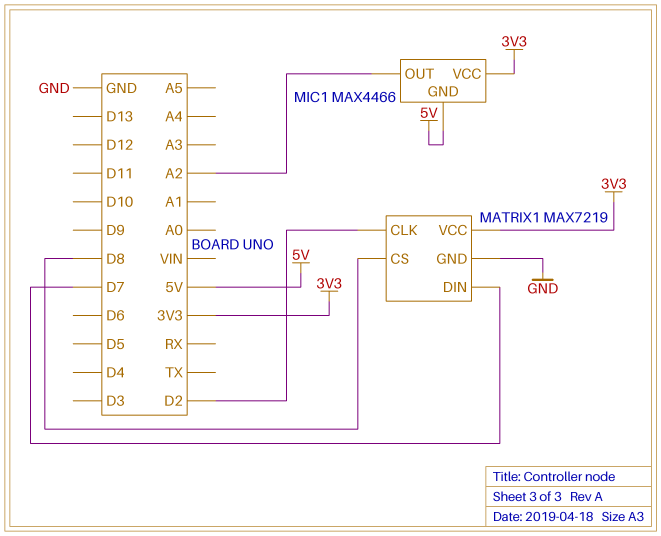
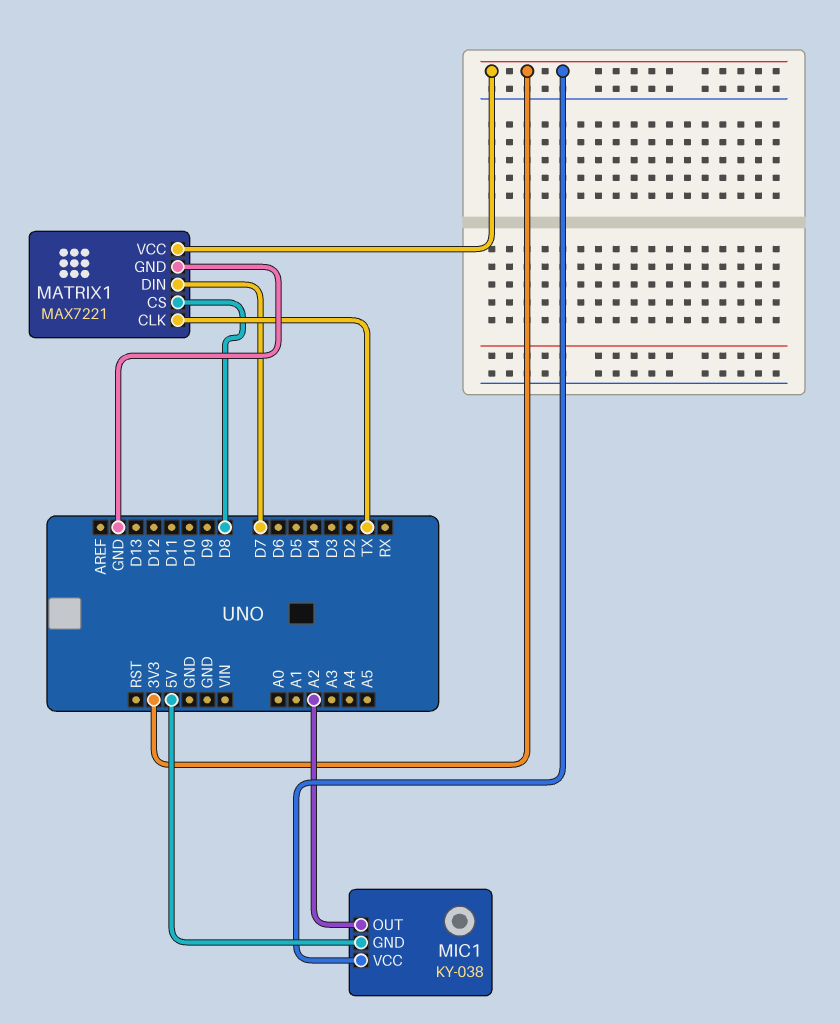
MATRIX1: MAX7219 -> MAX7221
MATRIX1 pin CLK: D2 -> TX
MIC1: MAX4466 -> KY-038

